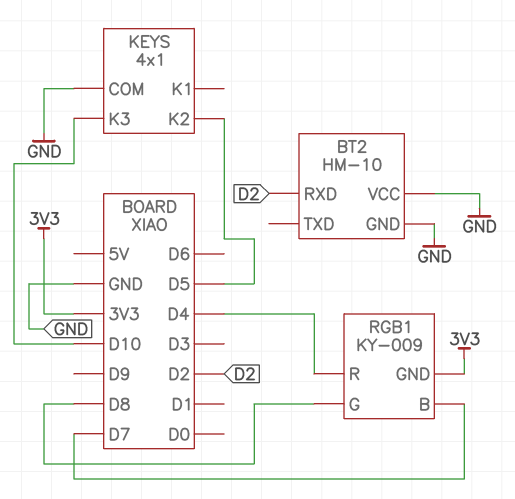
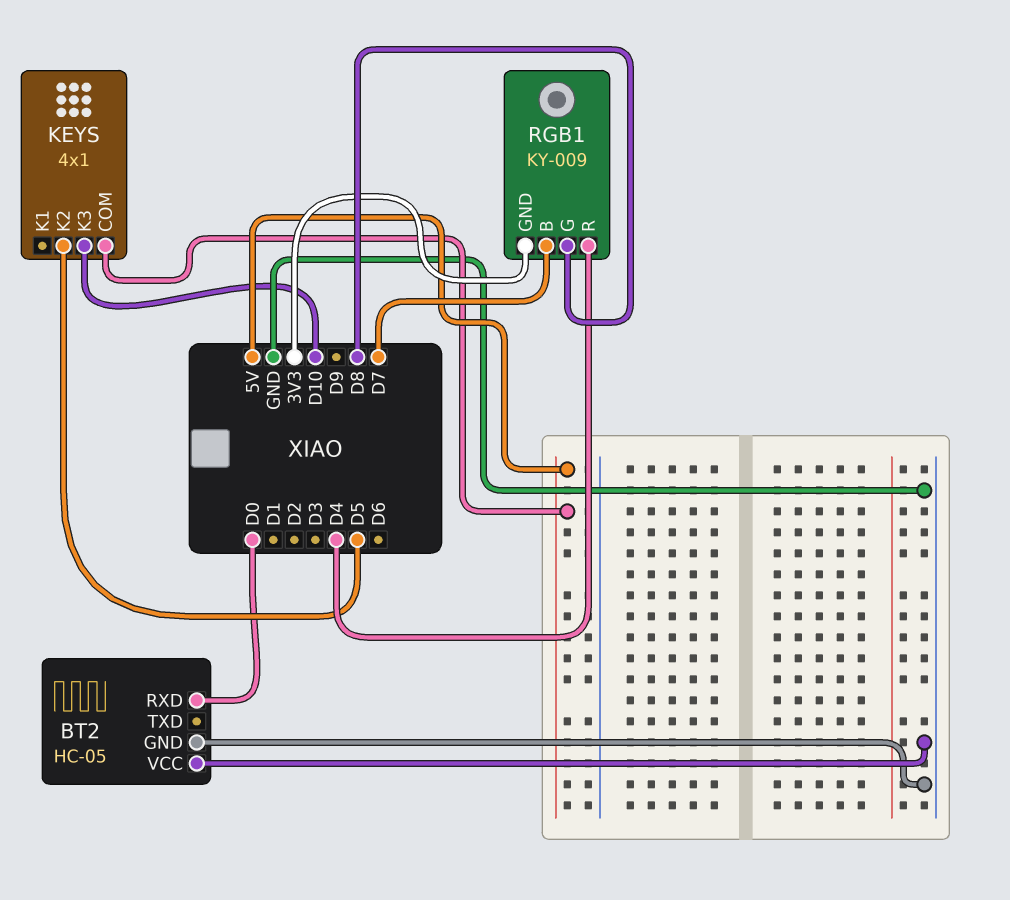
BT2: HM-10 -> HC-05
BT2 pin RXD: D2 -> D0
KEYS pin COM: GND -> 5V

